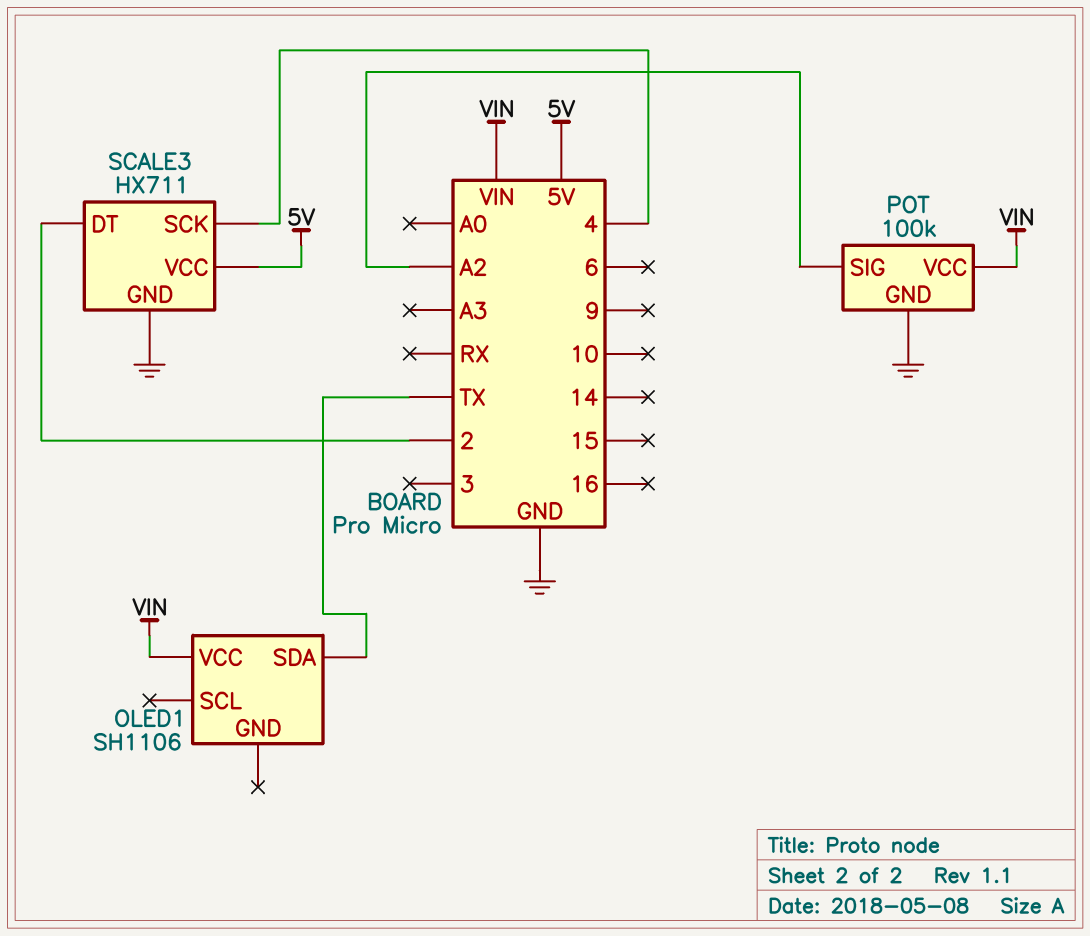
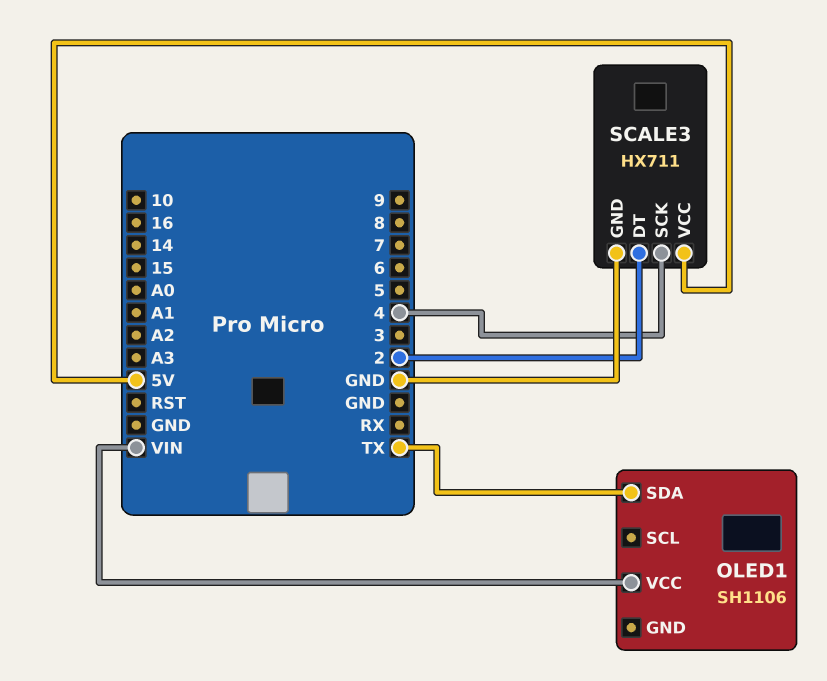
POT: 100k -> none
POT pin GND: GND -> none
POT pin SIG: A2 -> none
POT pin VCC: VIN -> none

